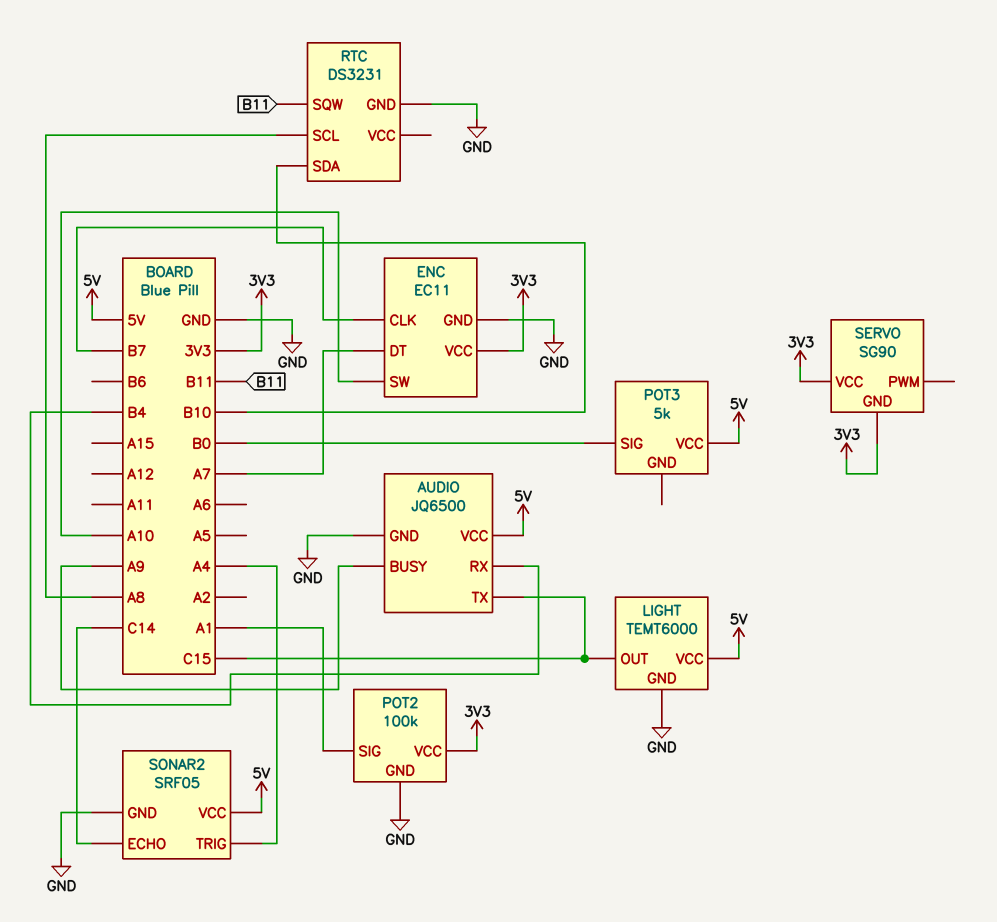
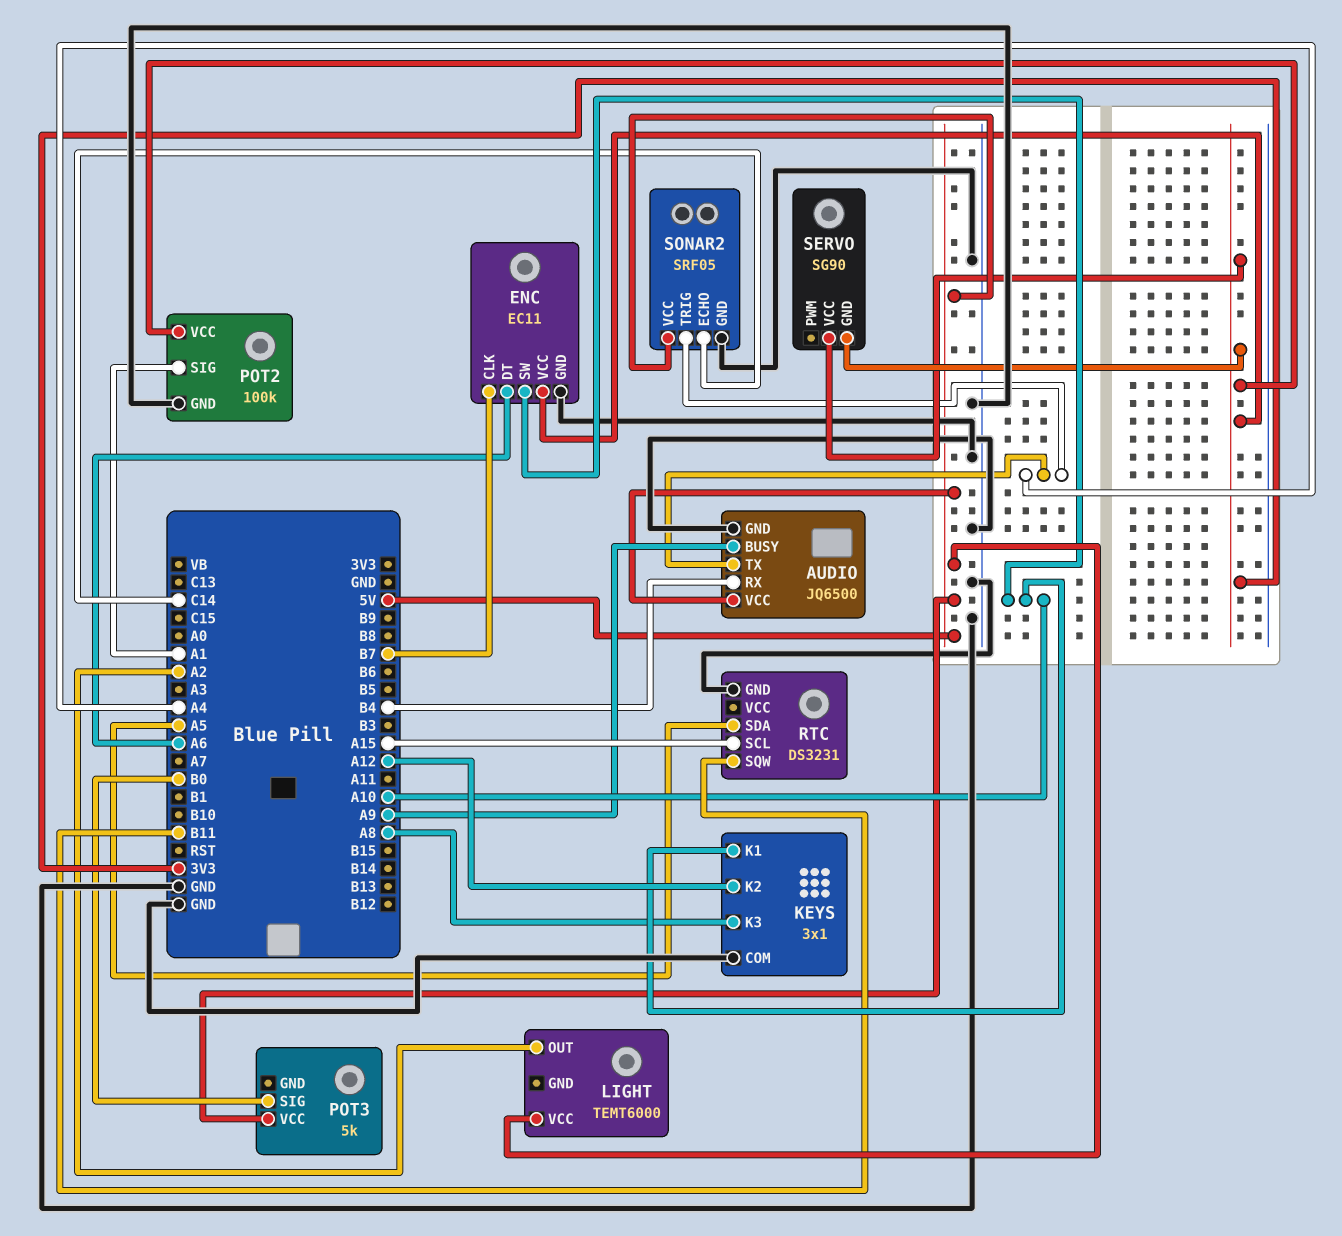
AUDIO pin TX: C15 -> A4
ENC pin DT: A7 -> A6
KEYS: none -> 3x1
KEYS pin COM: none -> GND
KEYS pin K1: none -> A10
KEYS pin K2: none -> A12
KEYS pin K3: none -> A8
LIGHT pin GND: GND -> none
LIGHT pin OUT: C15 -> A2
RTC pin SCL: A8 -> A15
RTC pin SDA: B10 -> A5

